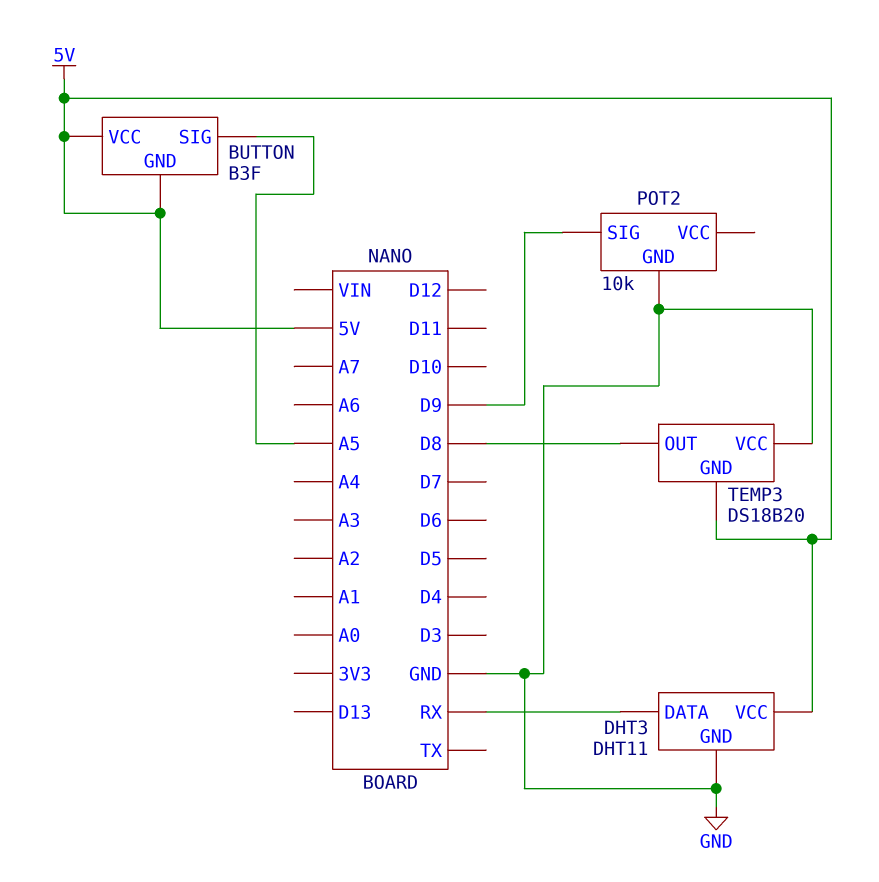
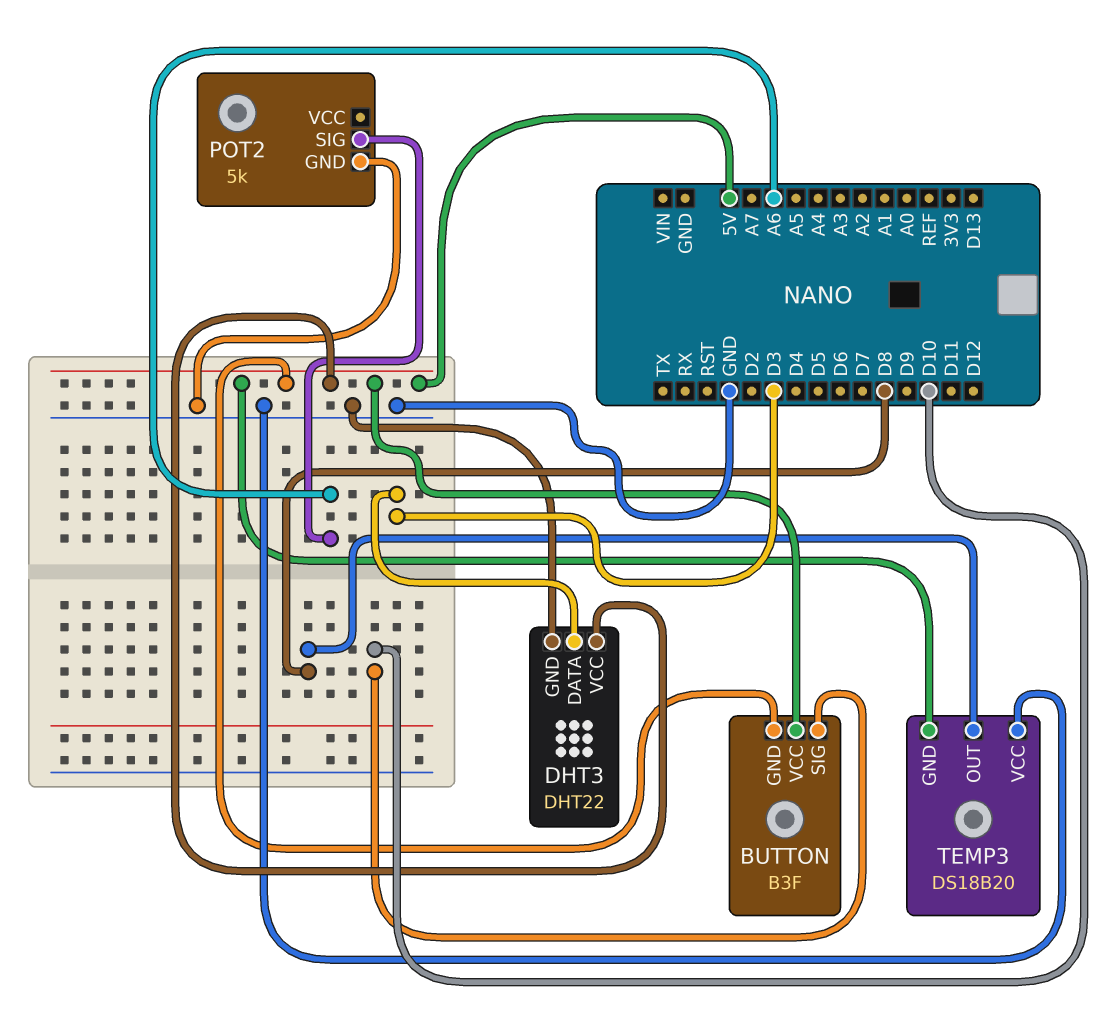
BUTTON pin SIG: A5 -> D10
DHT3: DHT11 -> DHT22
DHT3 pin DATA: RX -> D3
POT2: 10k -> 5k
POT2 pin SIG: D9 -> A6

